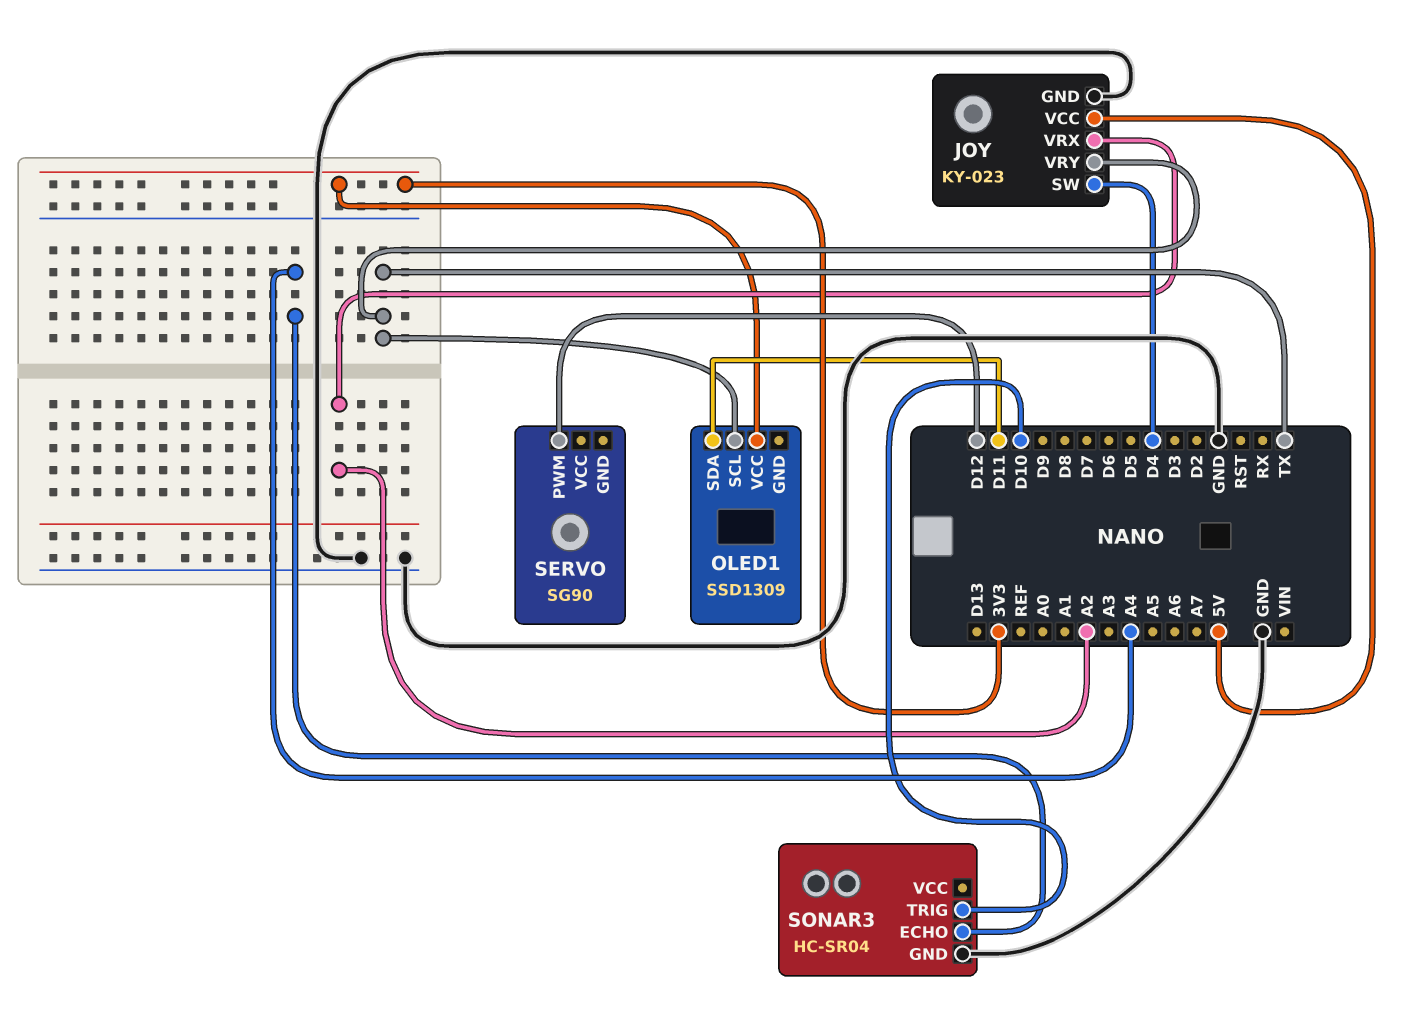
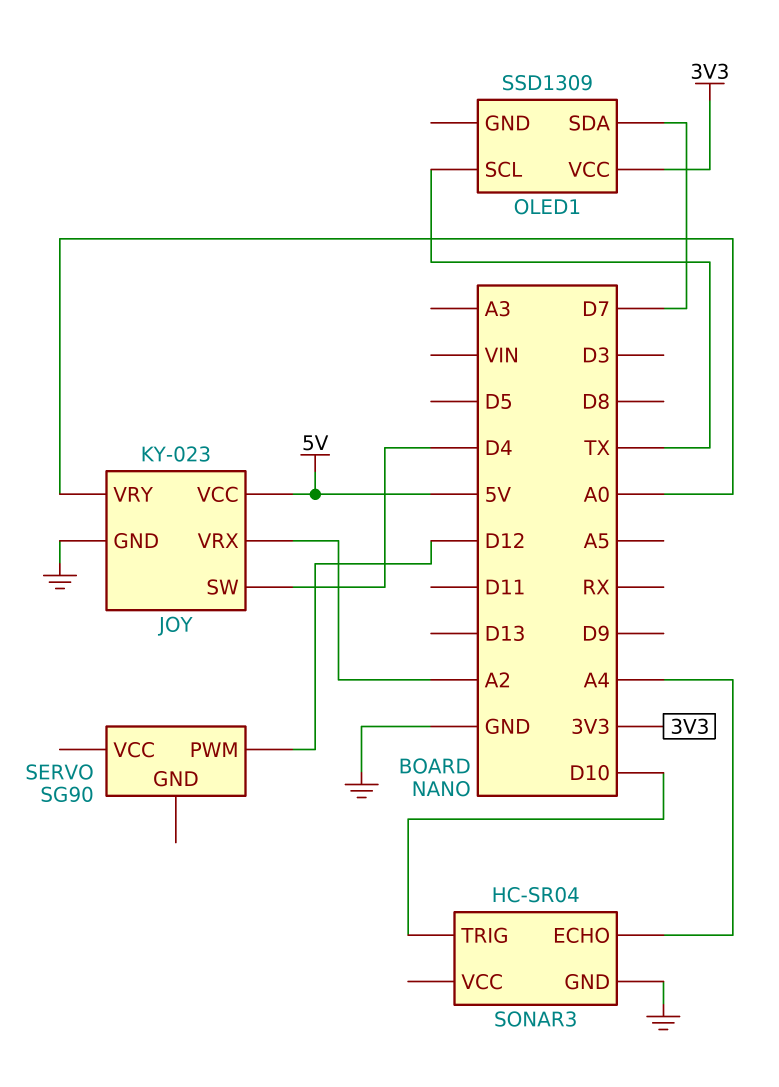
JOY pin VRY: TX -> A0
OLED1 pin SDA: D11 -> D7

